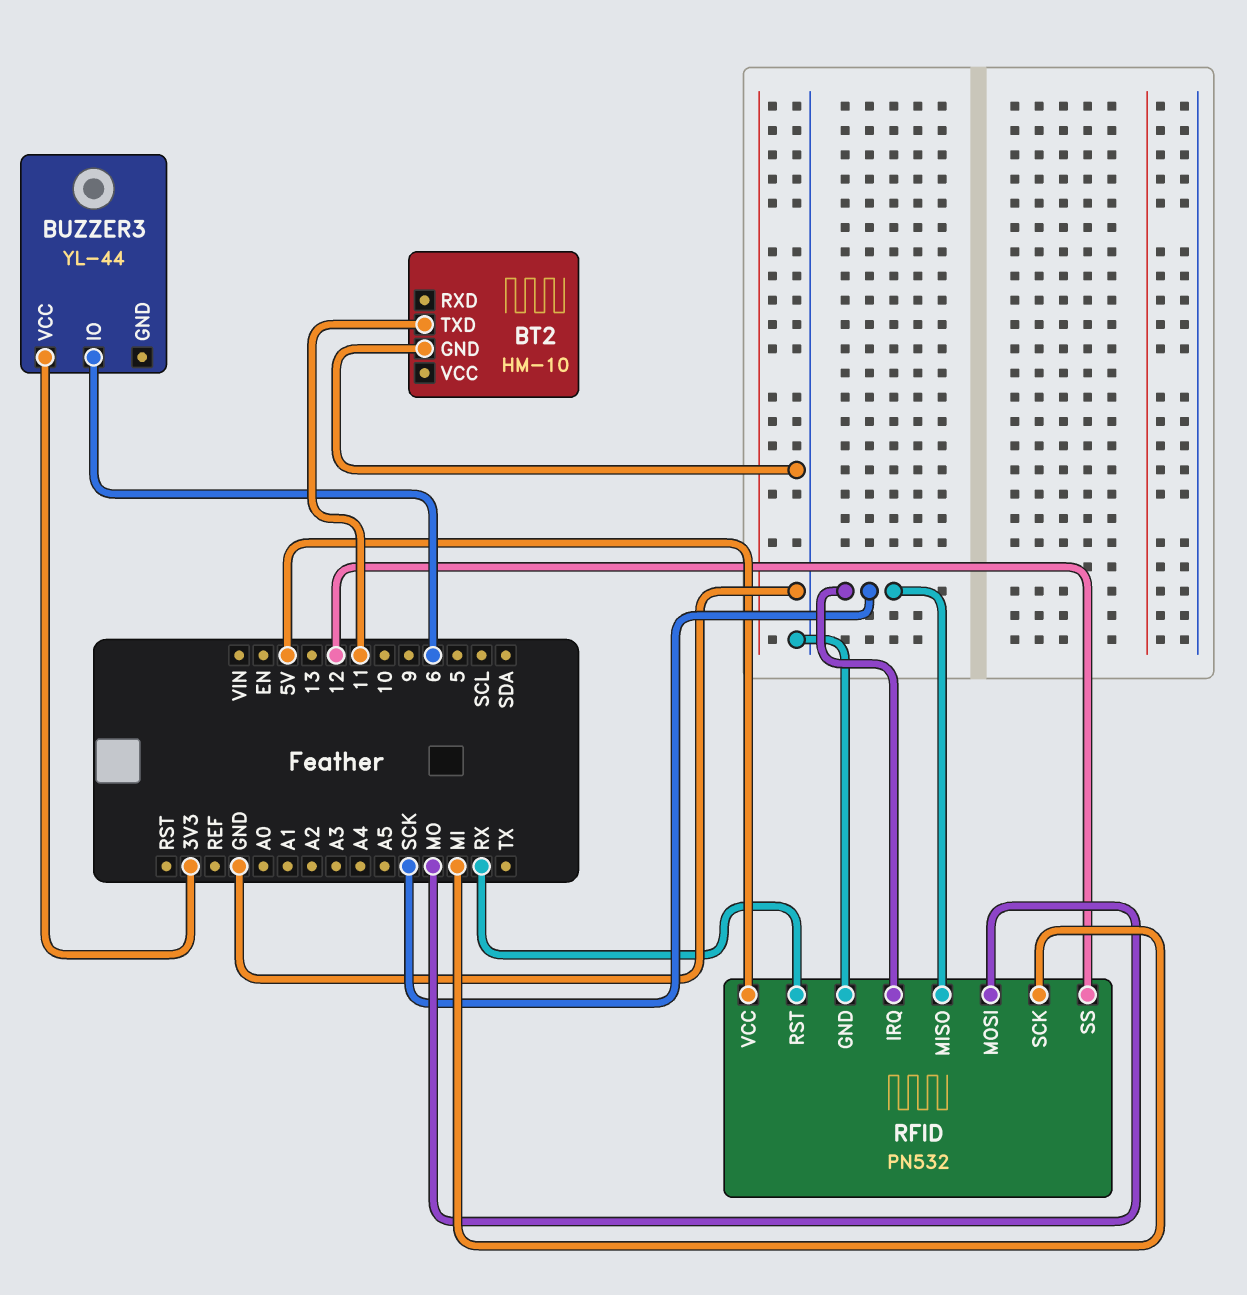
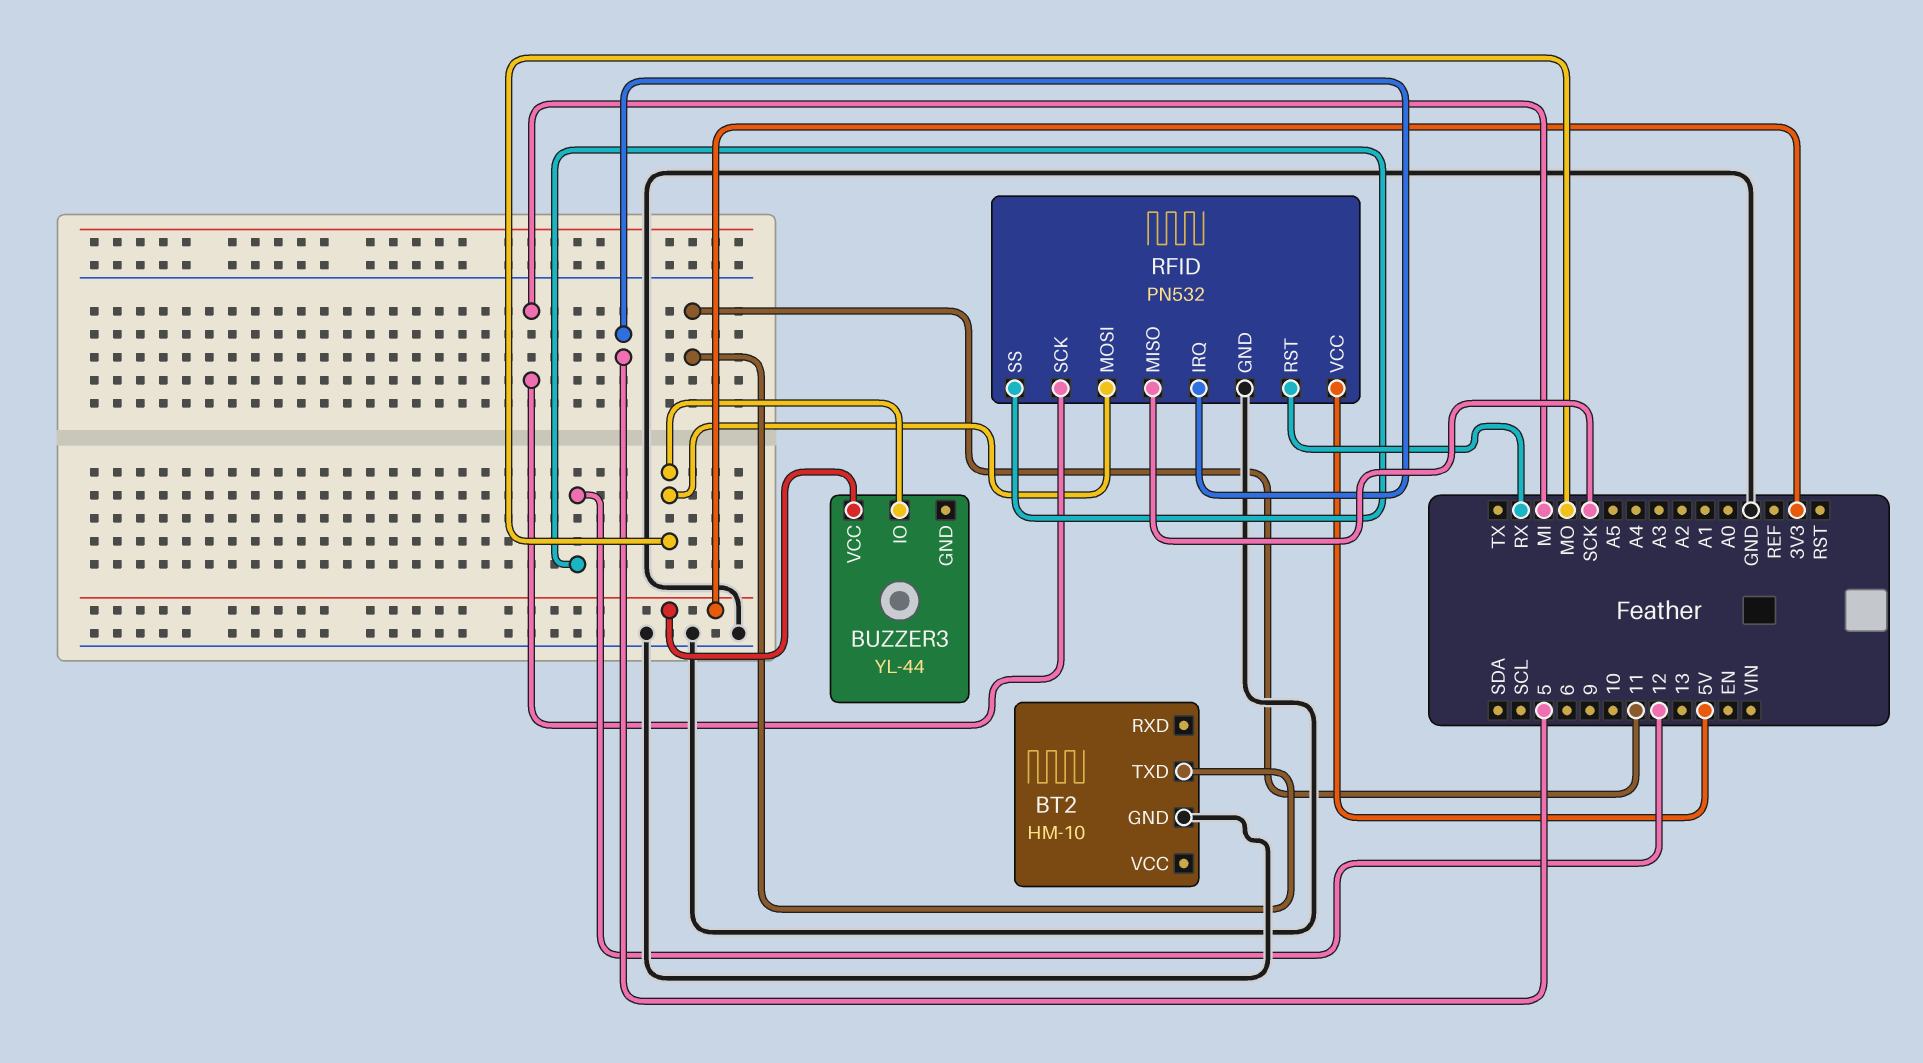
BUZZER3 pin IO: 6 -> MO
RFID pin IRQ: SCK -> 5

